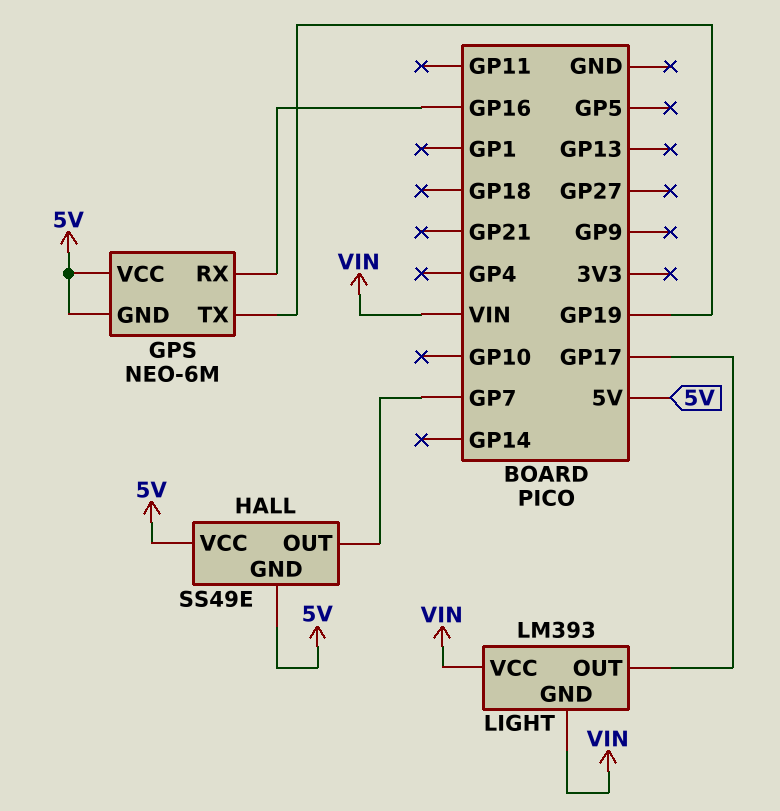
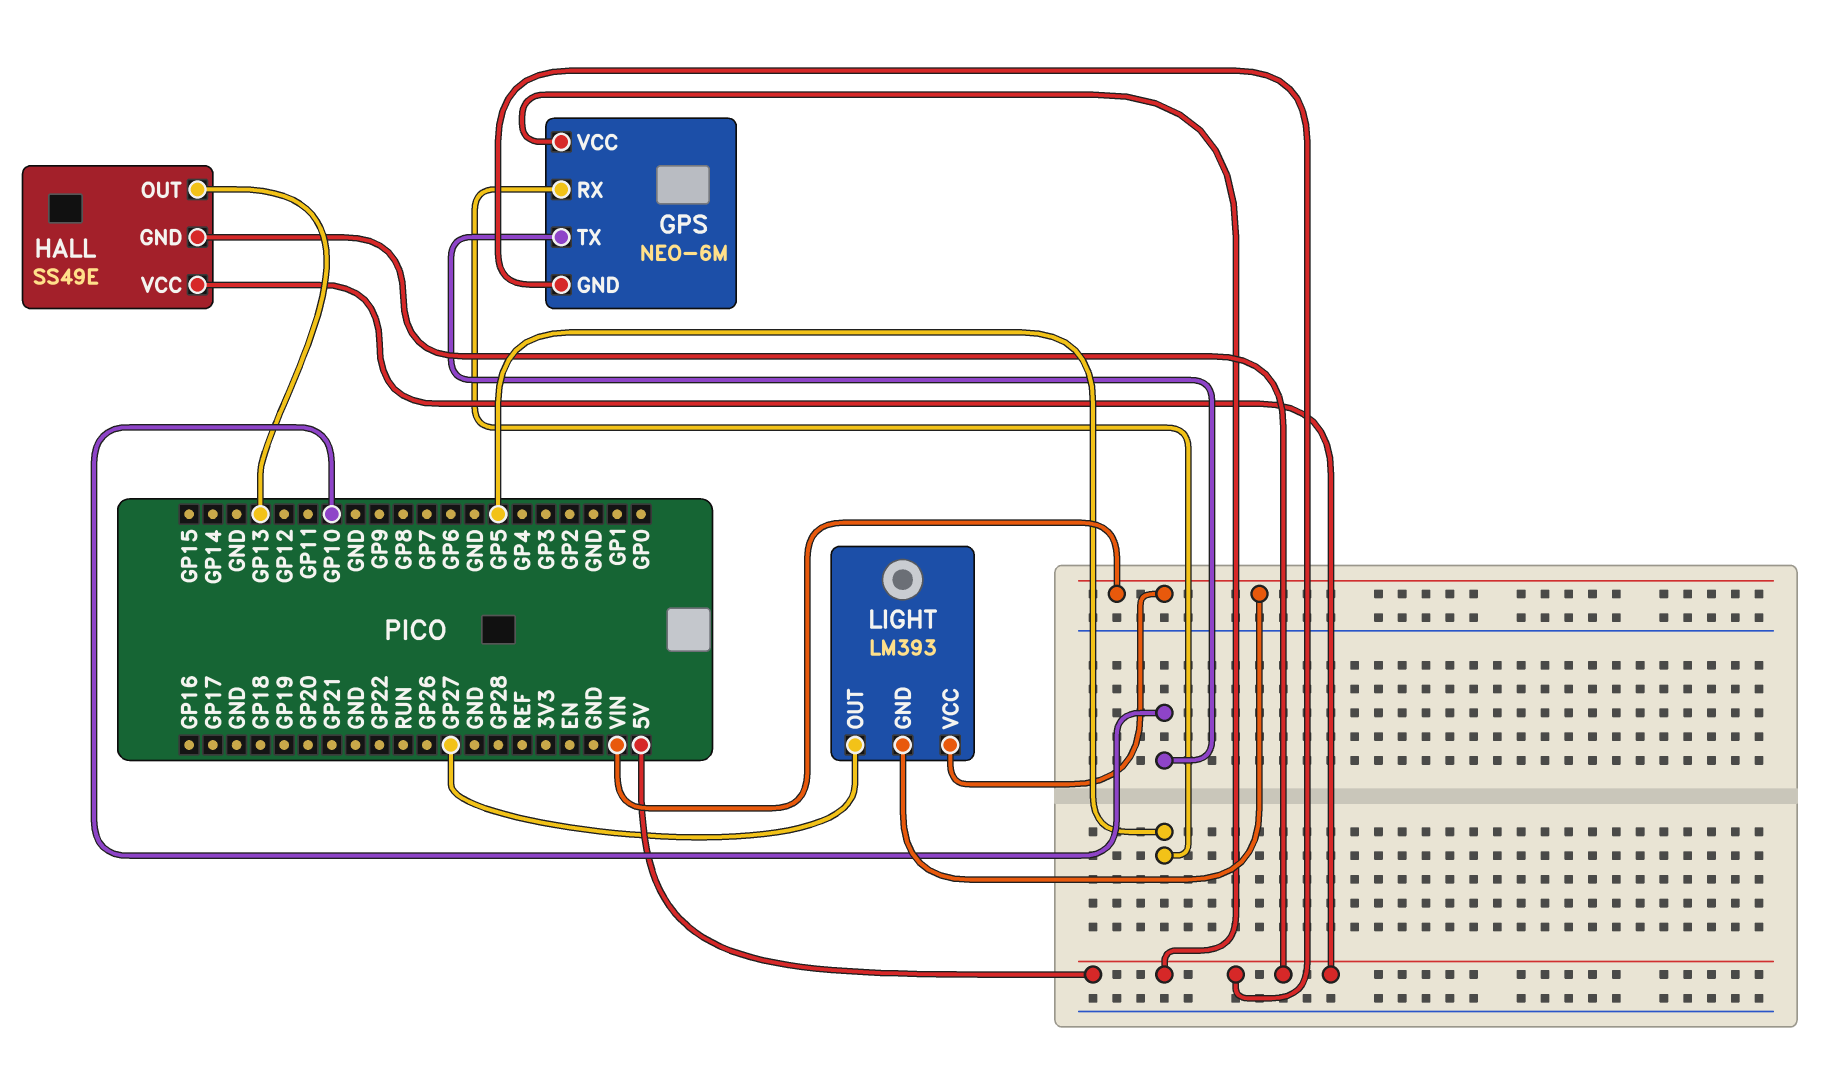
GPS pin RX: GP16 -> GP5
GPS pin TX: GP19 -> GP10
HALL pin OUT: GP7 -> GP13
LIGHT pin OUT: GP17 -> GP27

